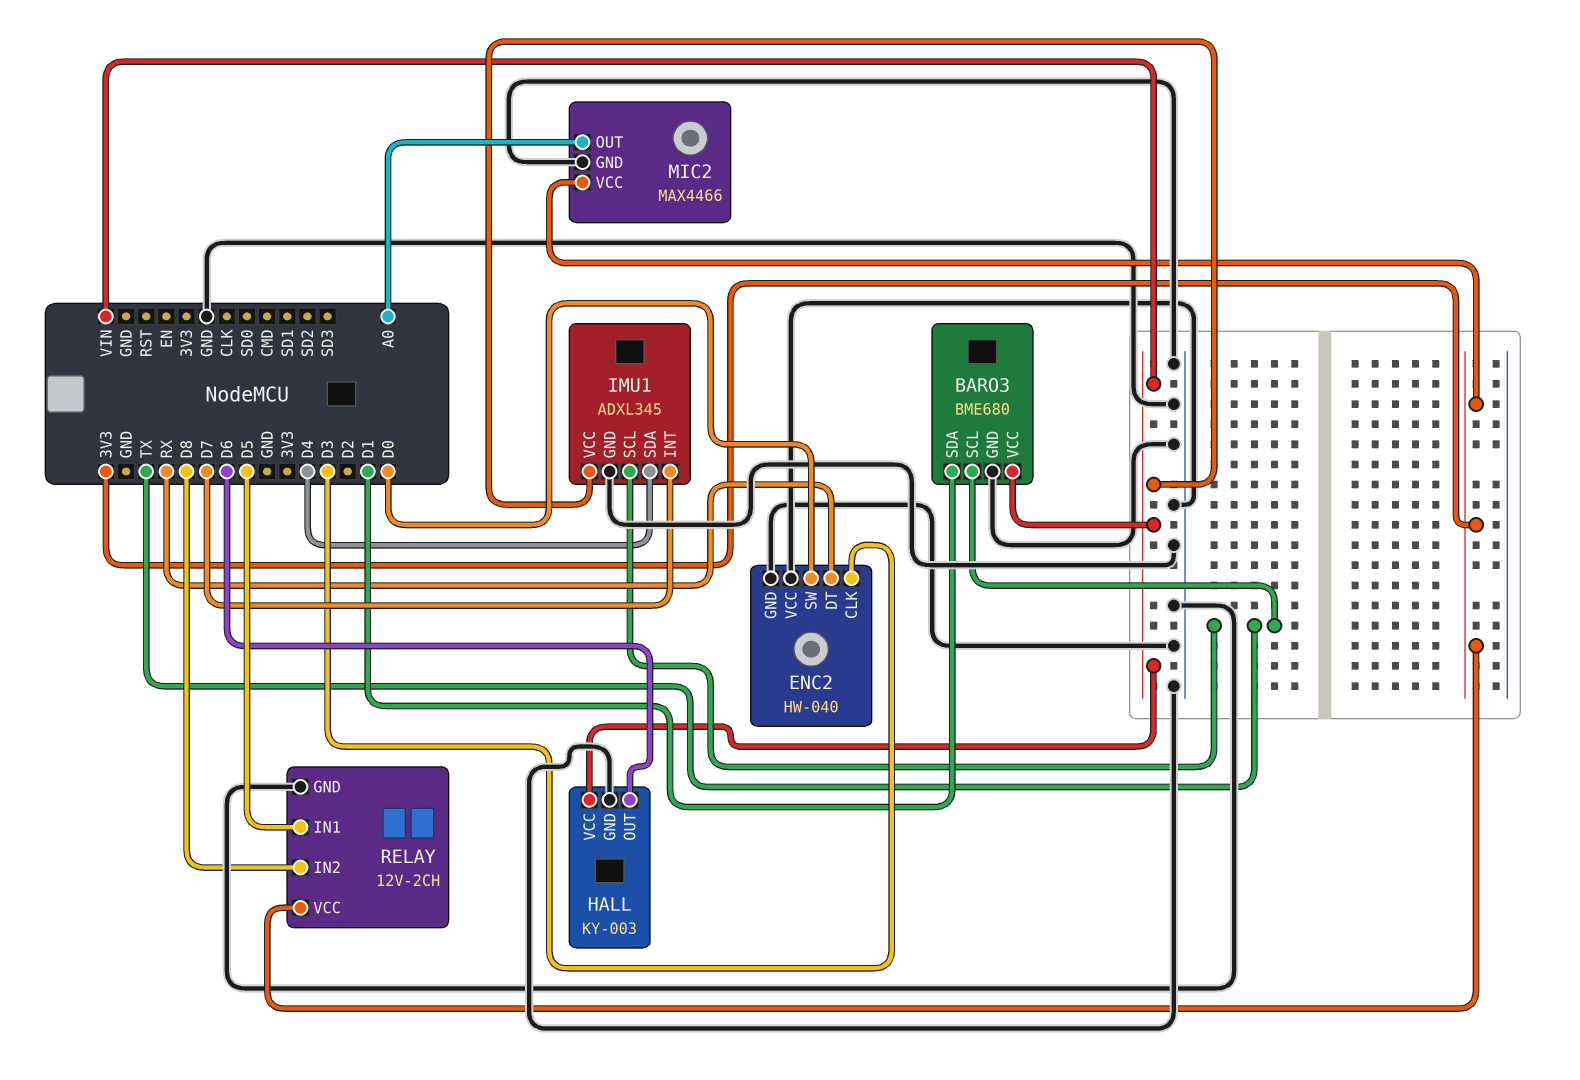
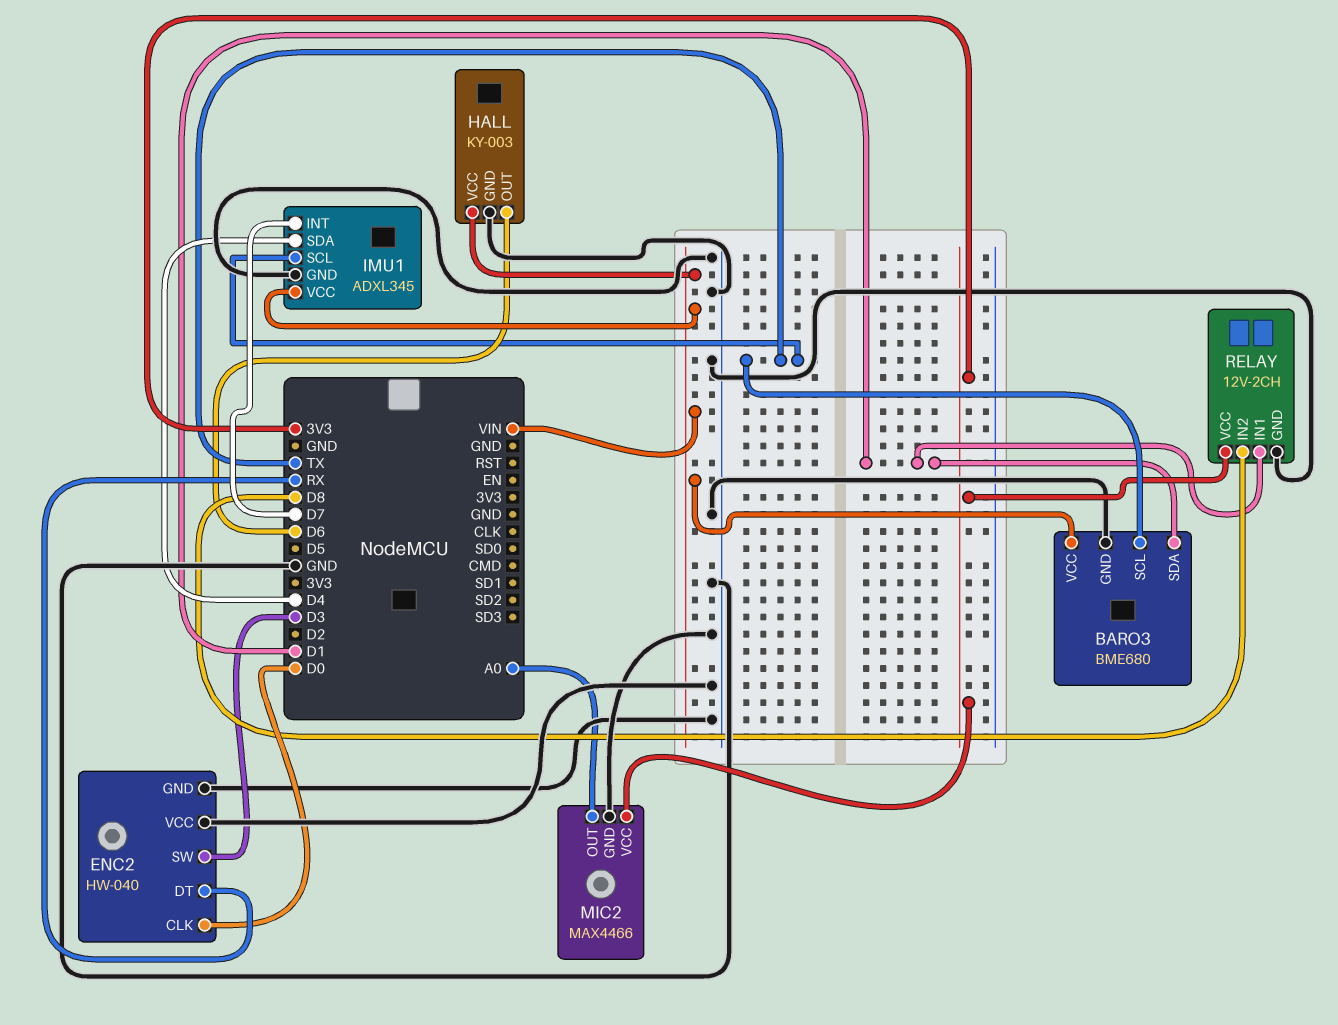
ENC2 pin CLK: D3 -> D0
ENC2 pin SW: D0 -> D3
RELAY pin IN1: D5 -> D1

